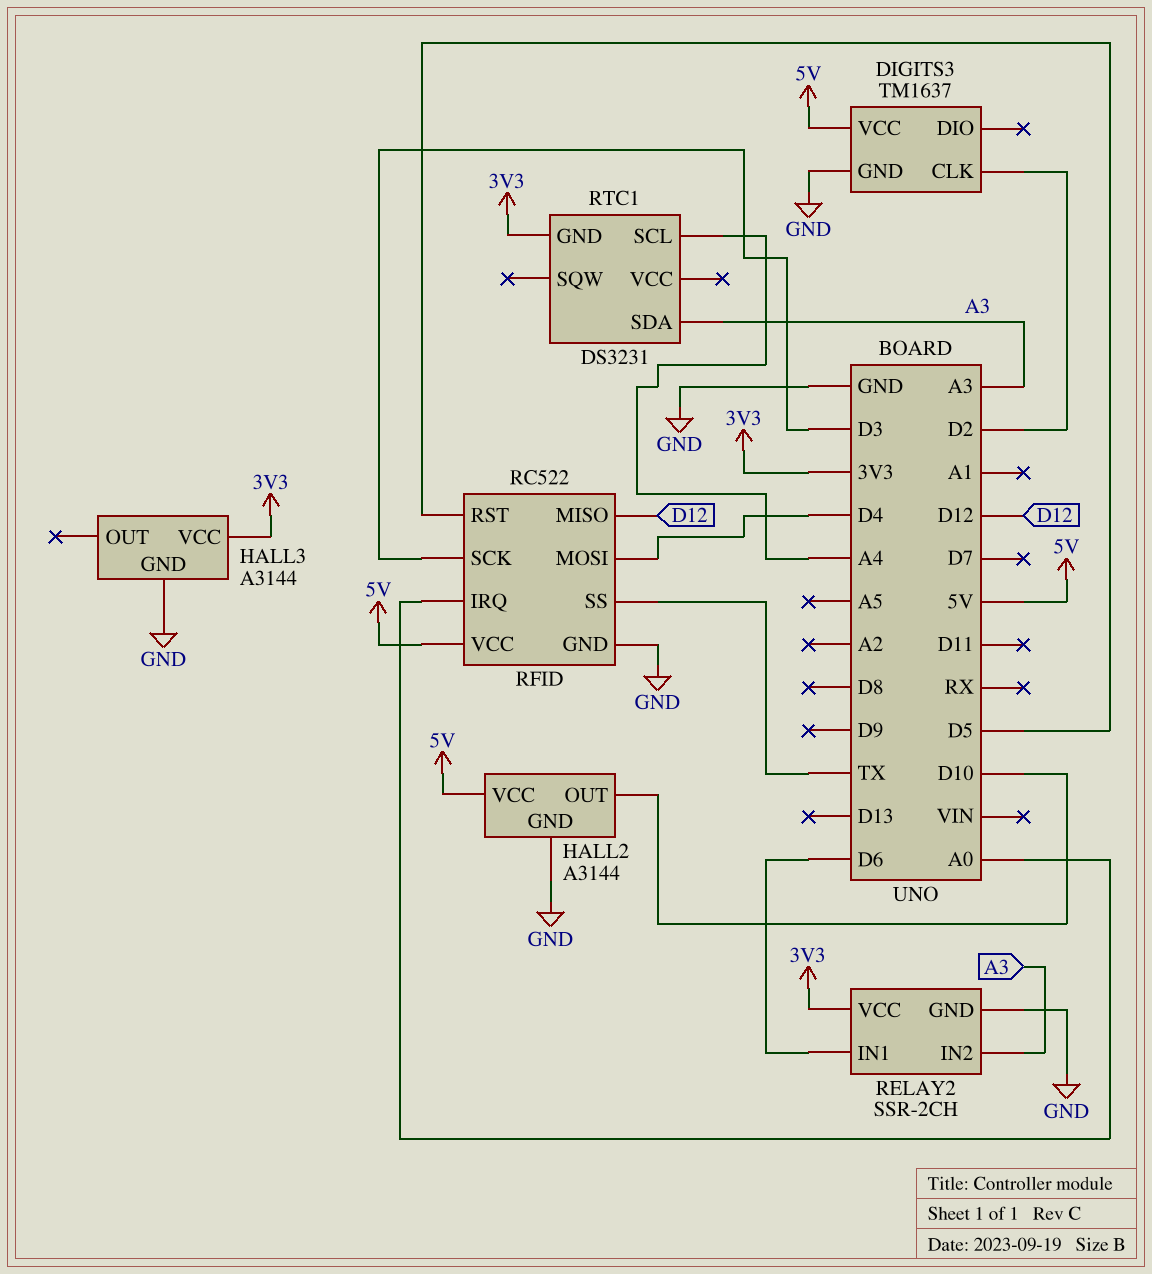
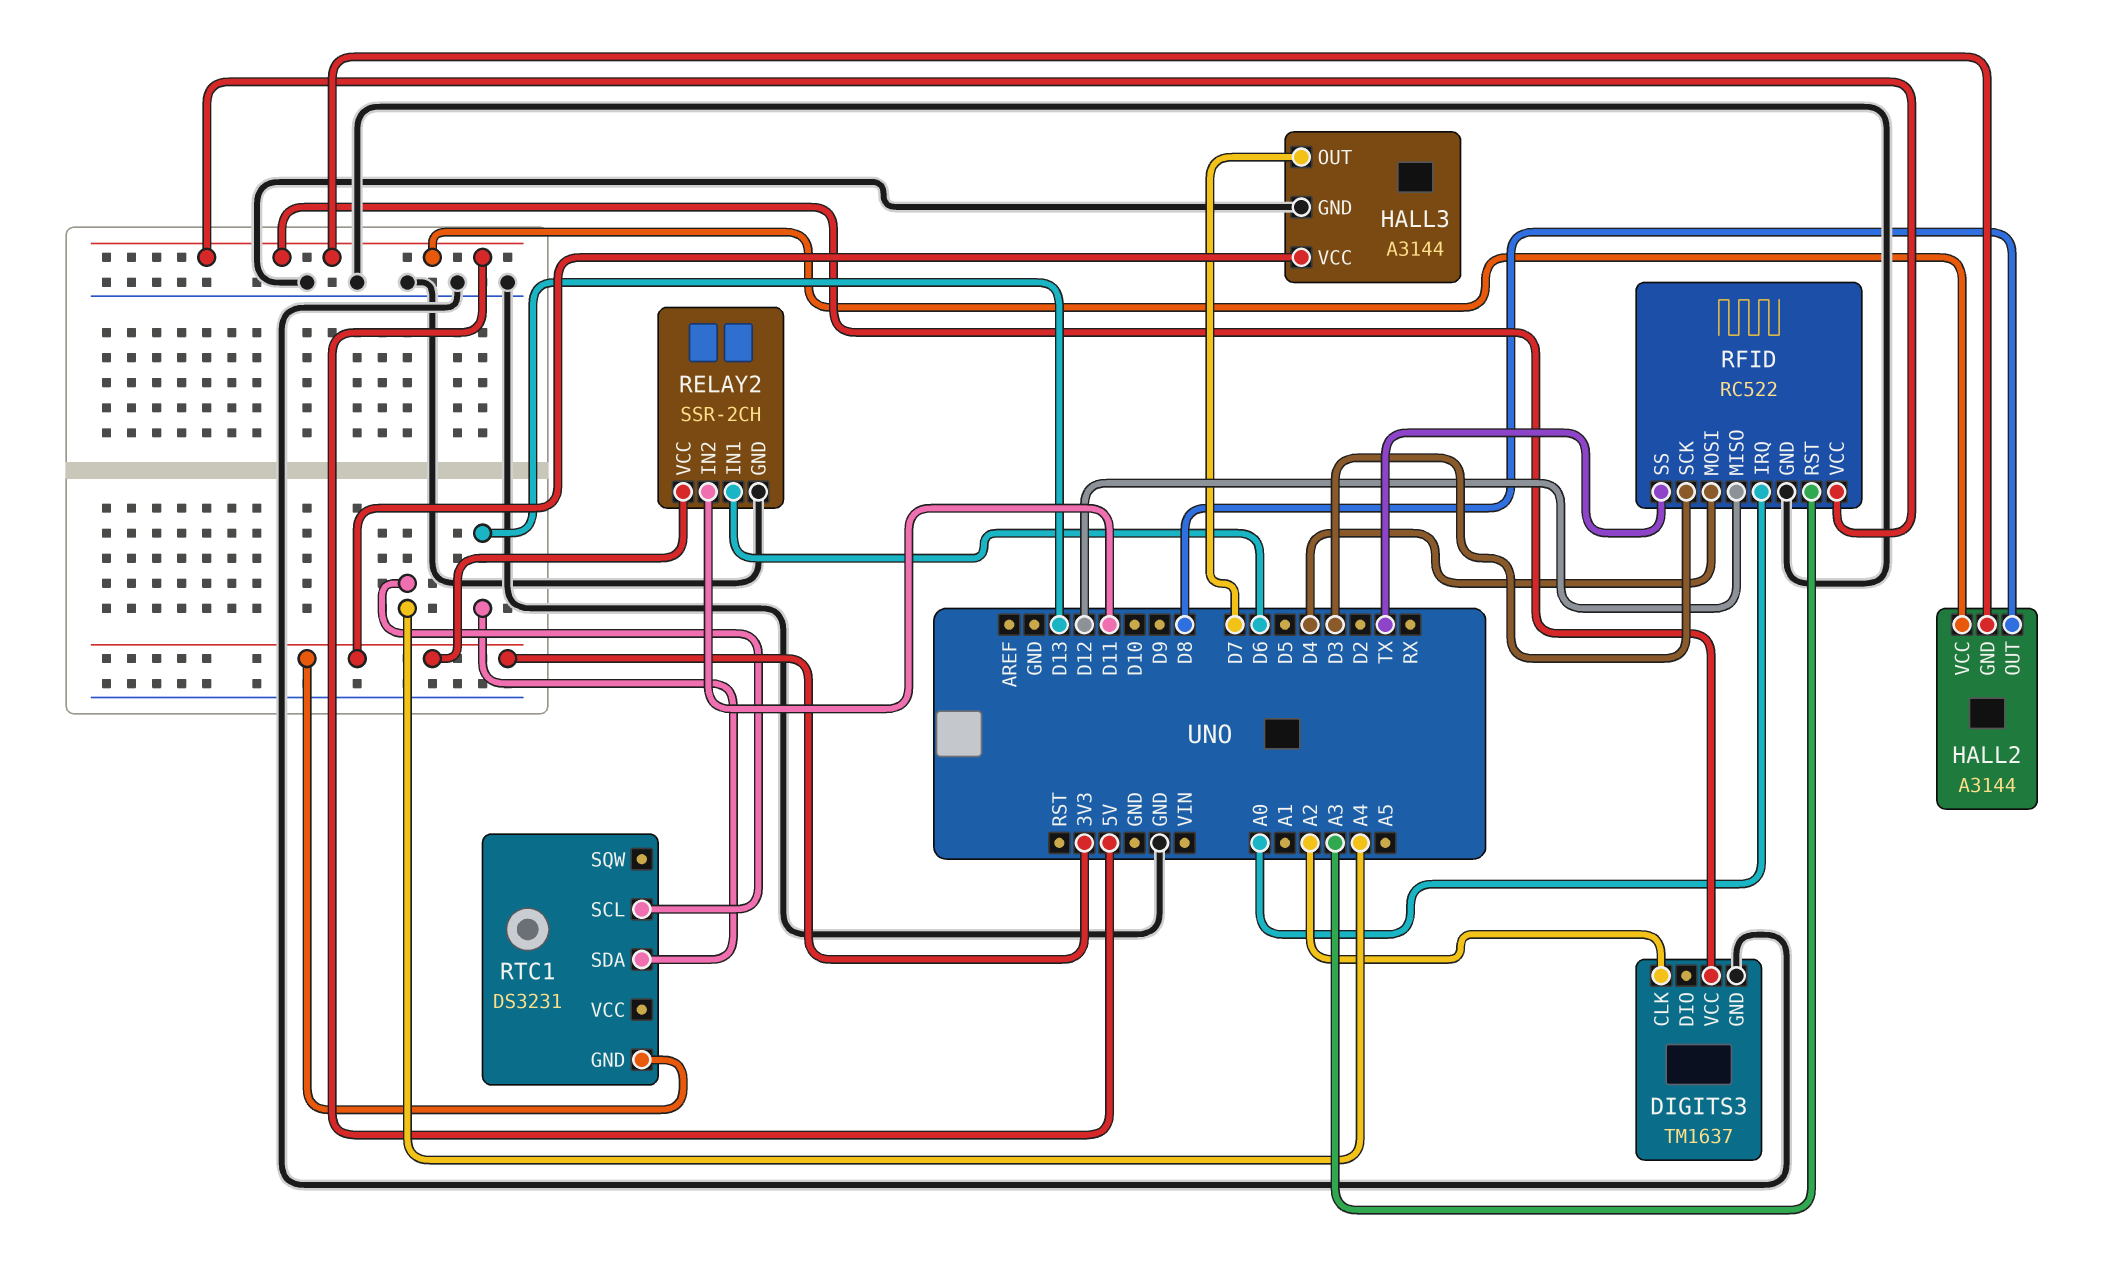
DIGITS3 pin CLK: D2 -> A2
HALL2 pin GND: GND -> 5V
HALL2 pin OUT: D10 -> D8
HALL3 pin OUT: none -> D7
RELAY2 pin IN2: A3 -> D11
RFID pin RST: D5 -> A3
RTC1 pin SDA: A3 -> D13

